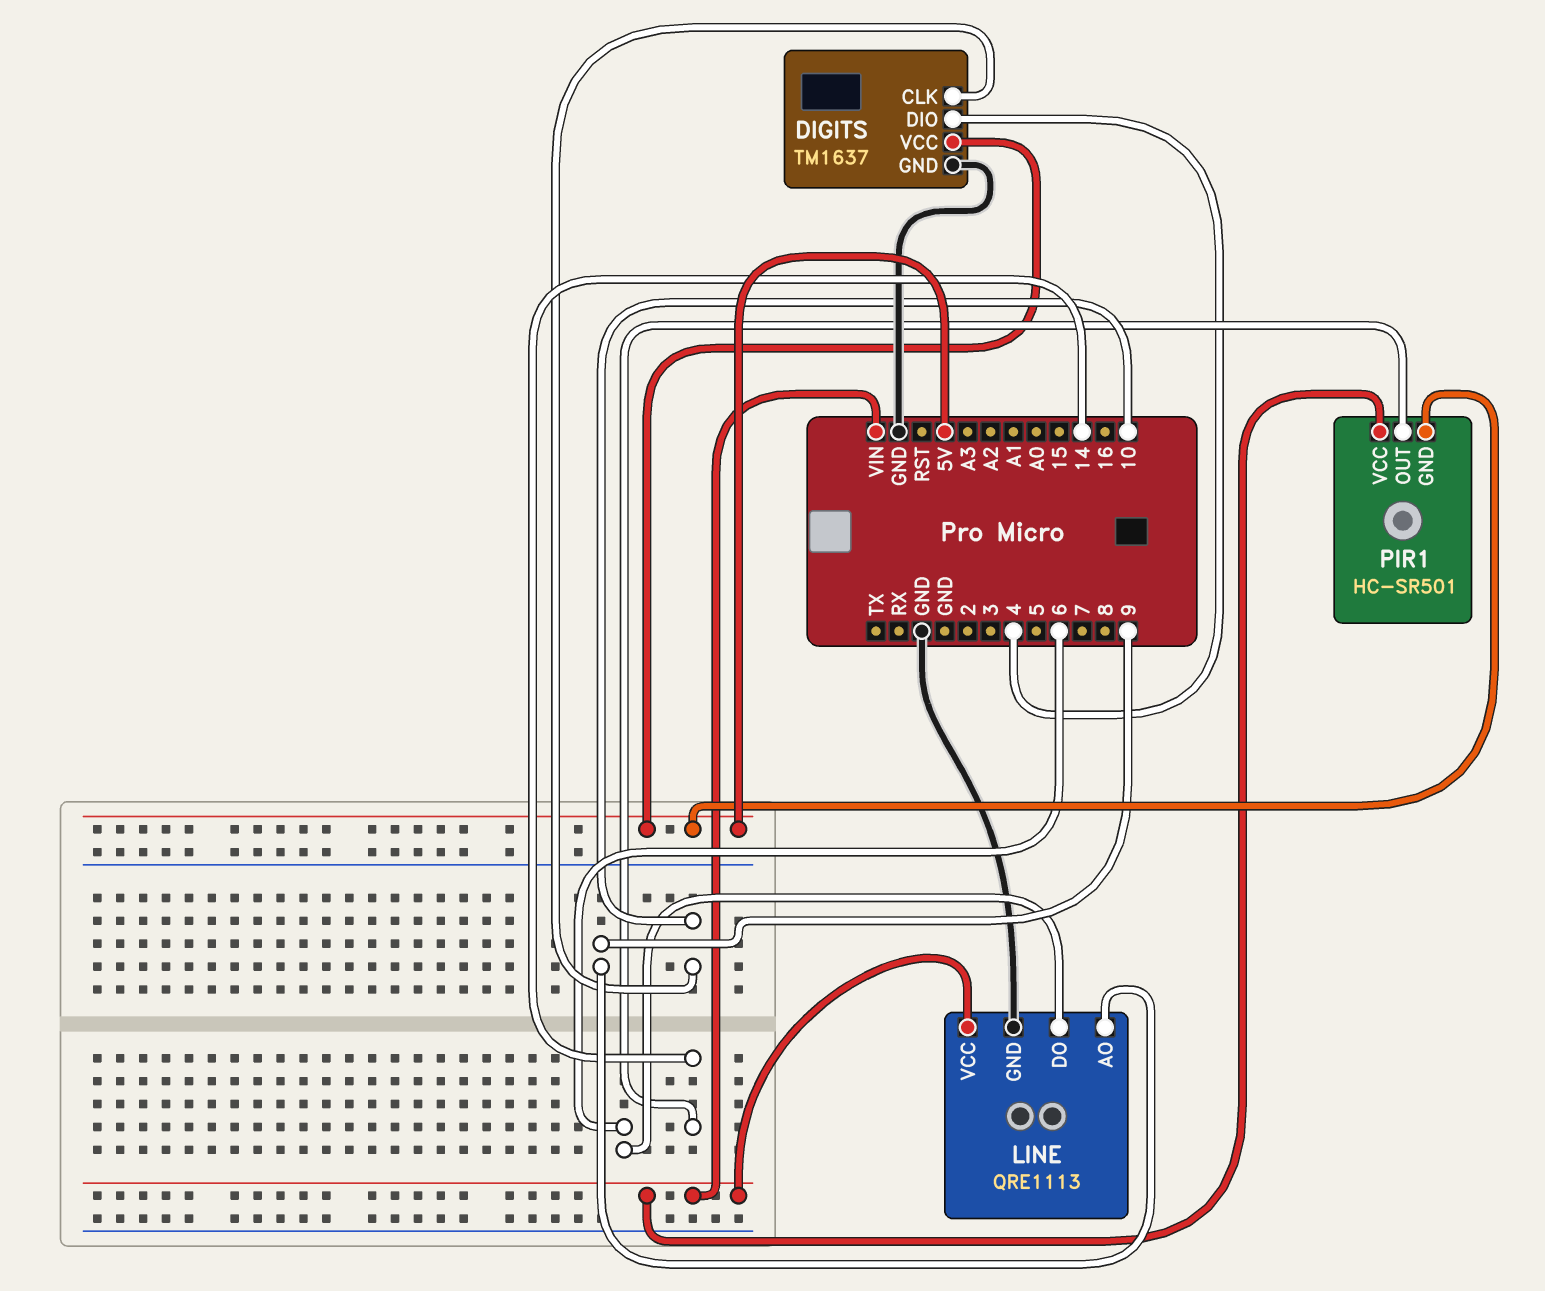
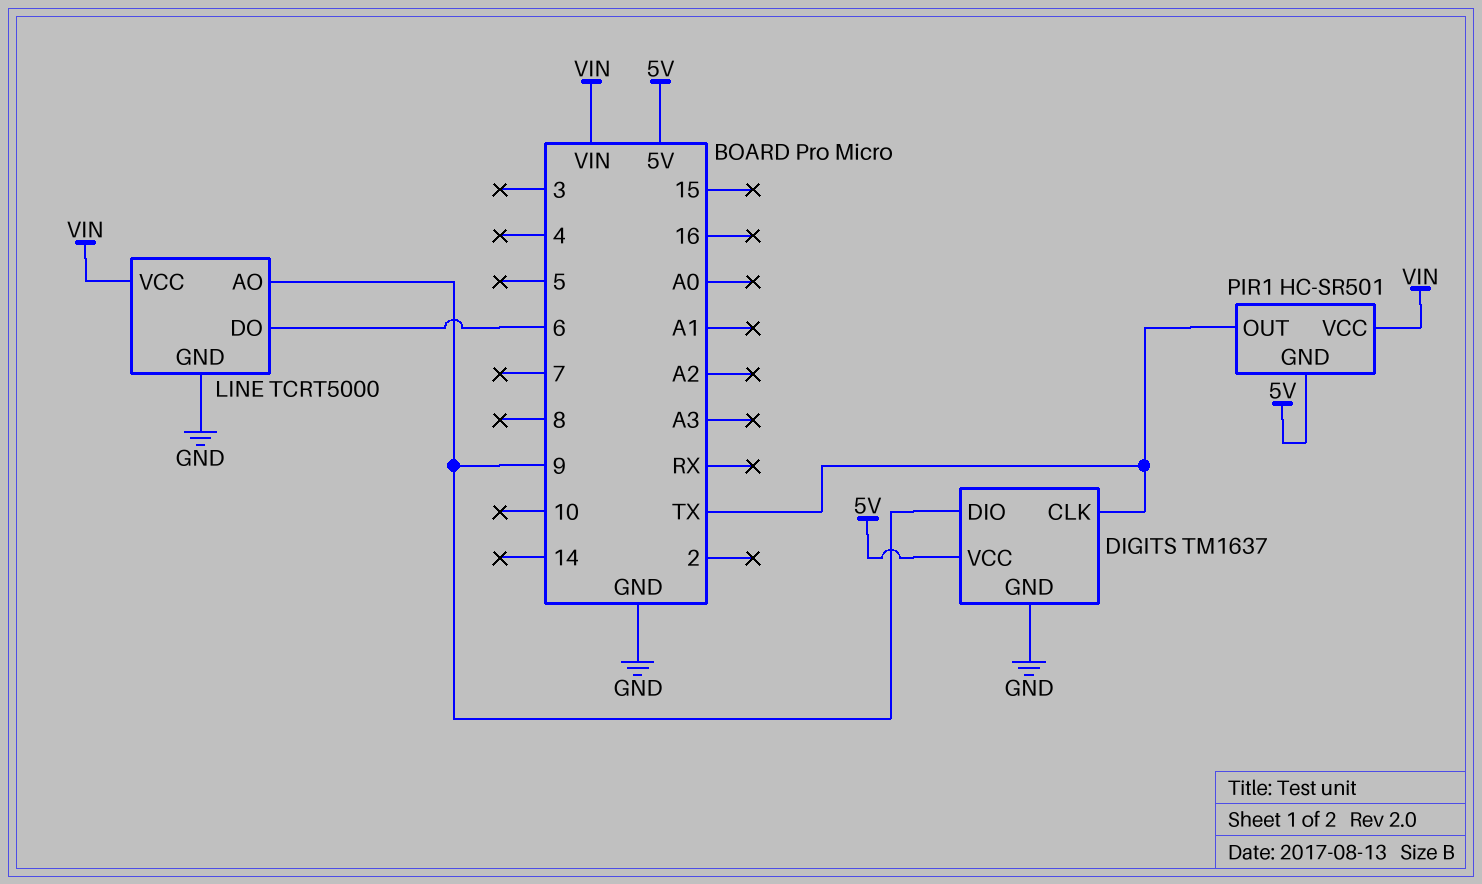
DIGITS pin CLK: 10 -> TX
DIGITS pin DIO: 4 -> 9
LINE: QRE1113 -> TCRT5000
PIR1 pin OUT: 14 -> TX

